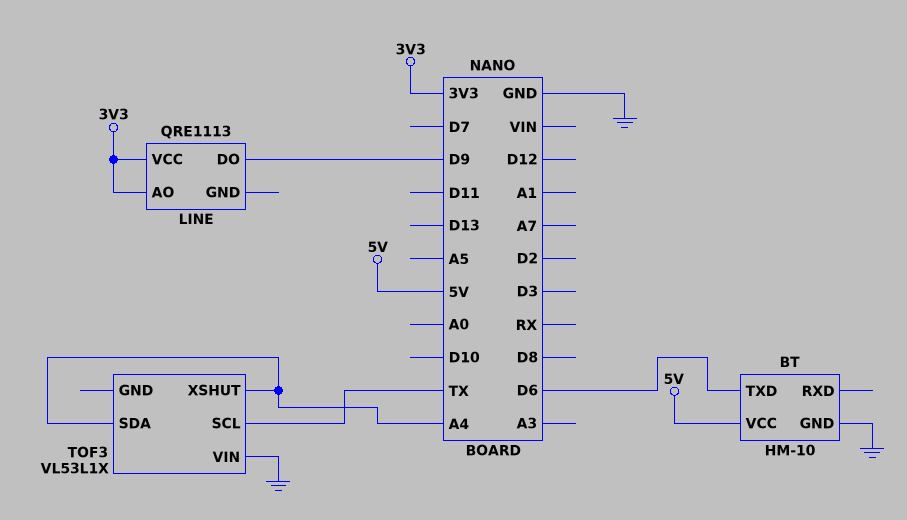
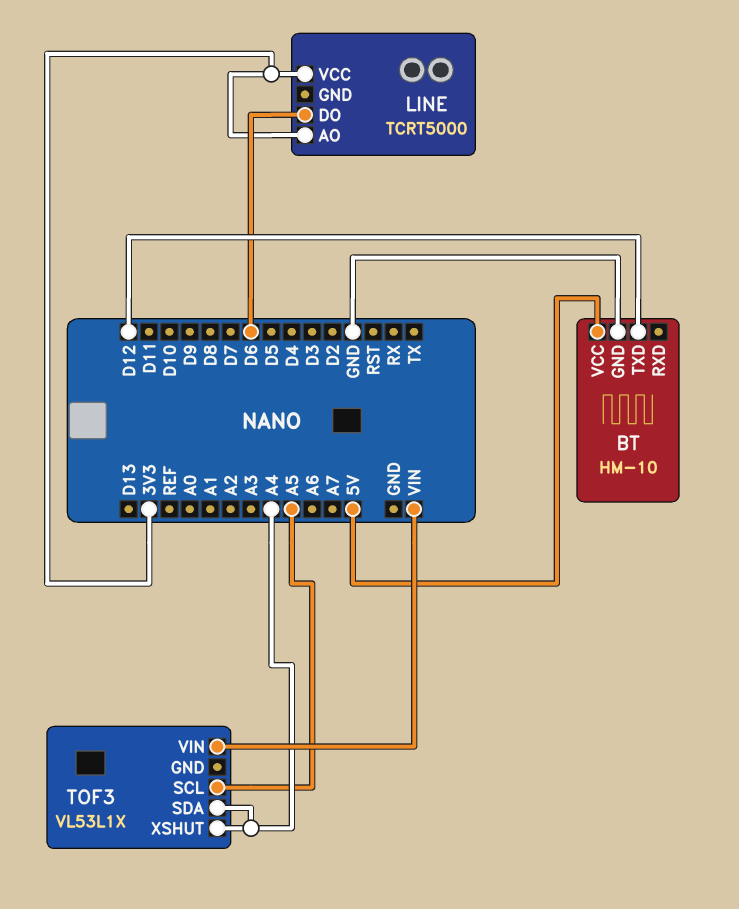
BT pin TXD: D6 -> D12
LINE: QRE1113 -> TCRT5000
LINE pin DO: D9 -> D6
TOF3 pin SCL: TX -> A5
TOF3 pin VIN: GND -> VIN

